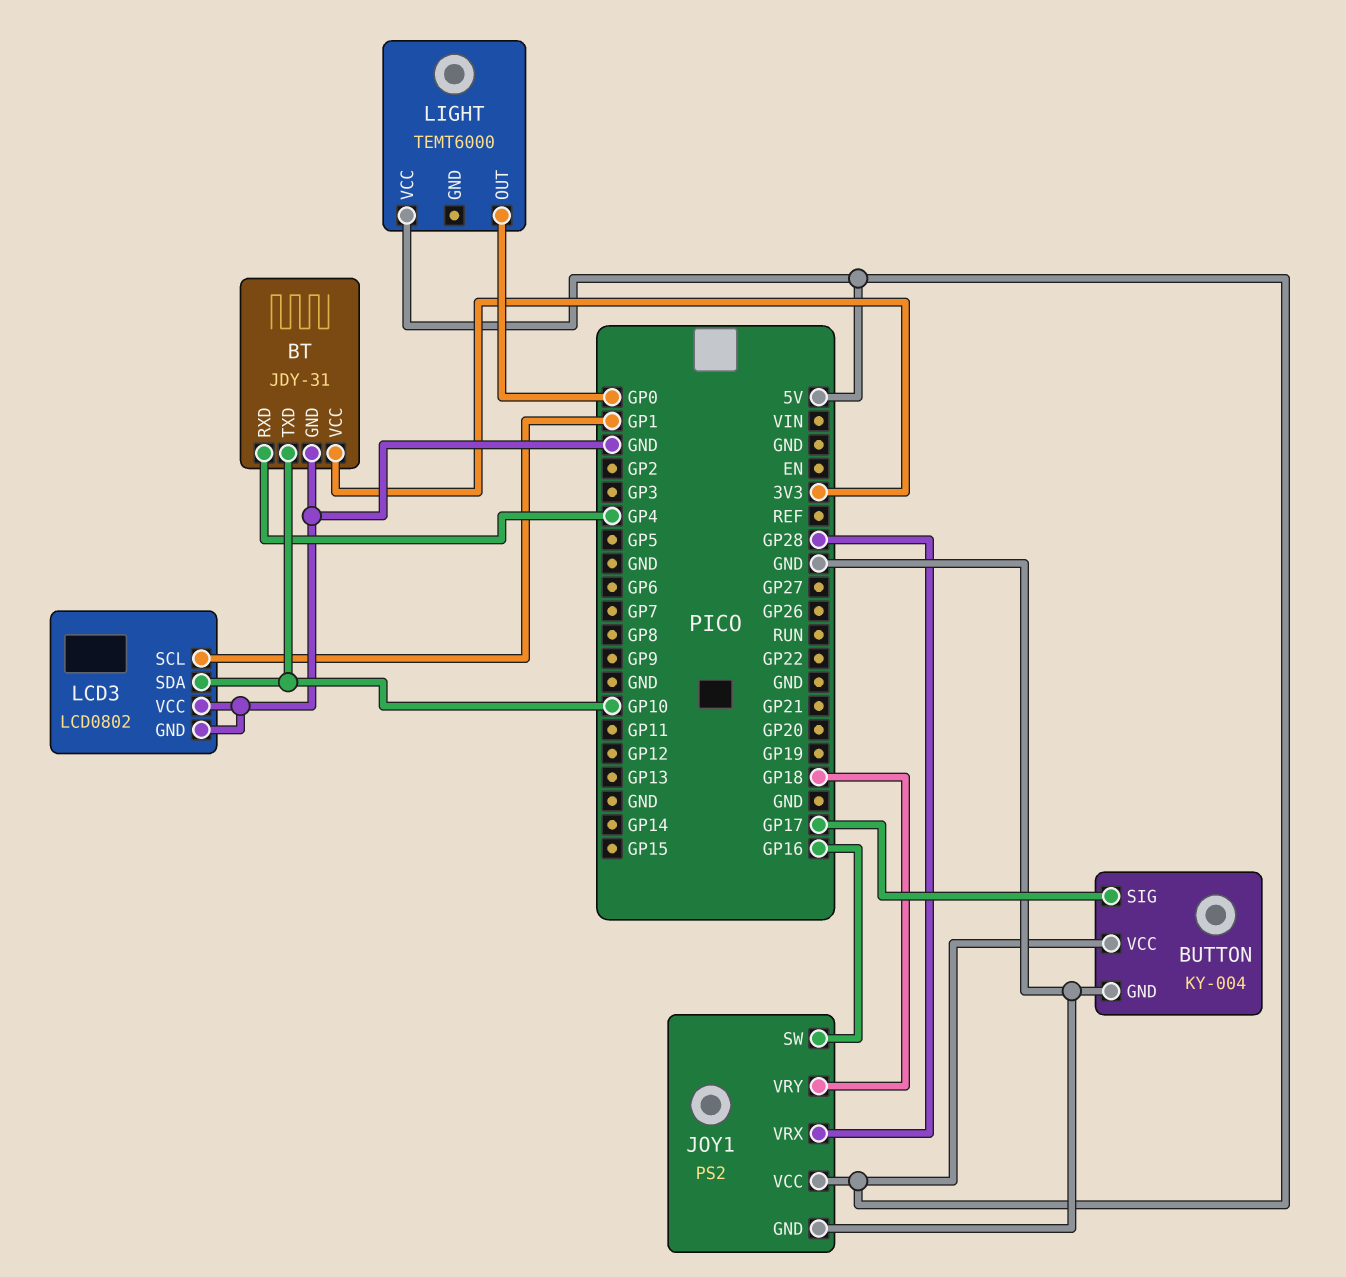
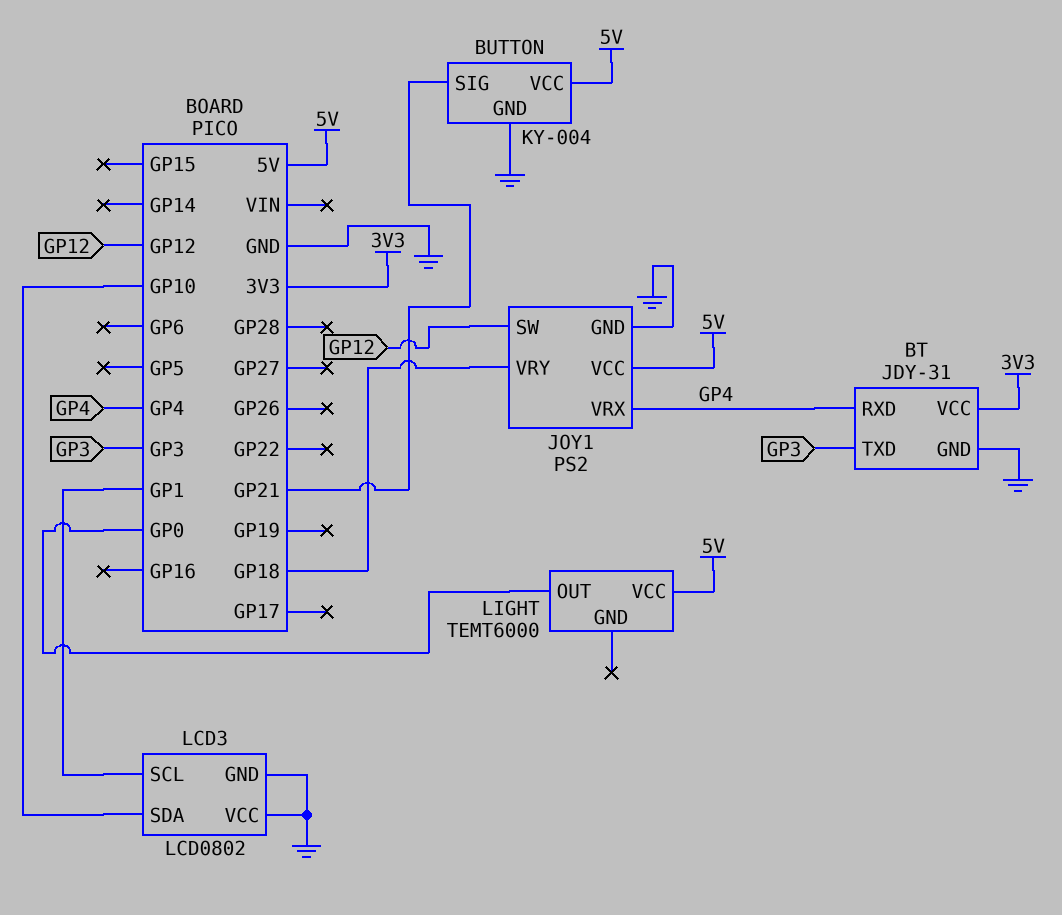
BT pin TXD: GP10 -> GP3
BUTTON pin SIG: GP17 -> GP21
JOY1 pin SW: GP16 -> GP12
JOY1 pin VRX: GP28 -> GP4

